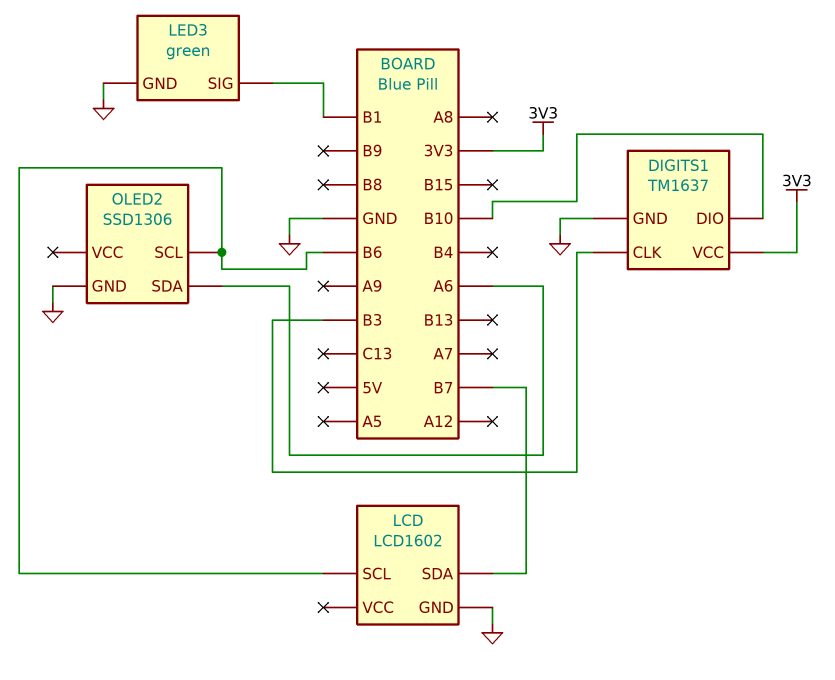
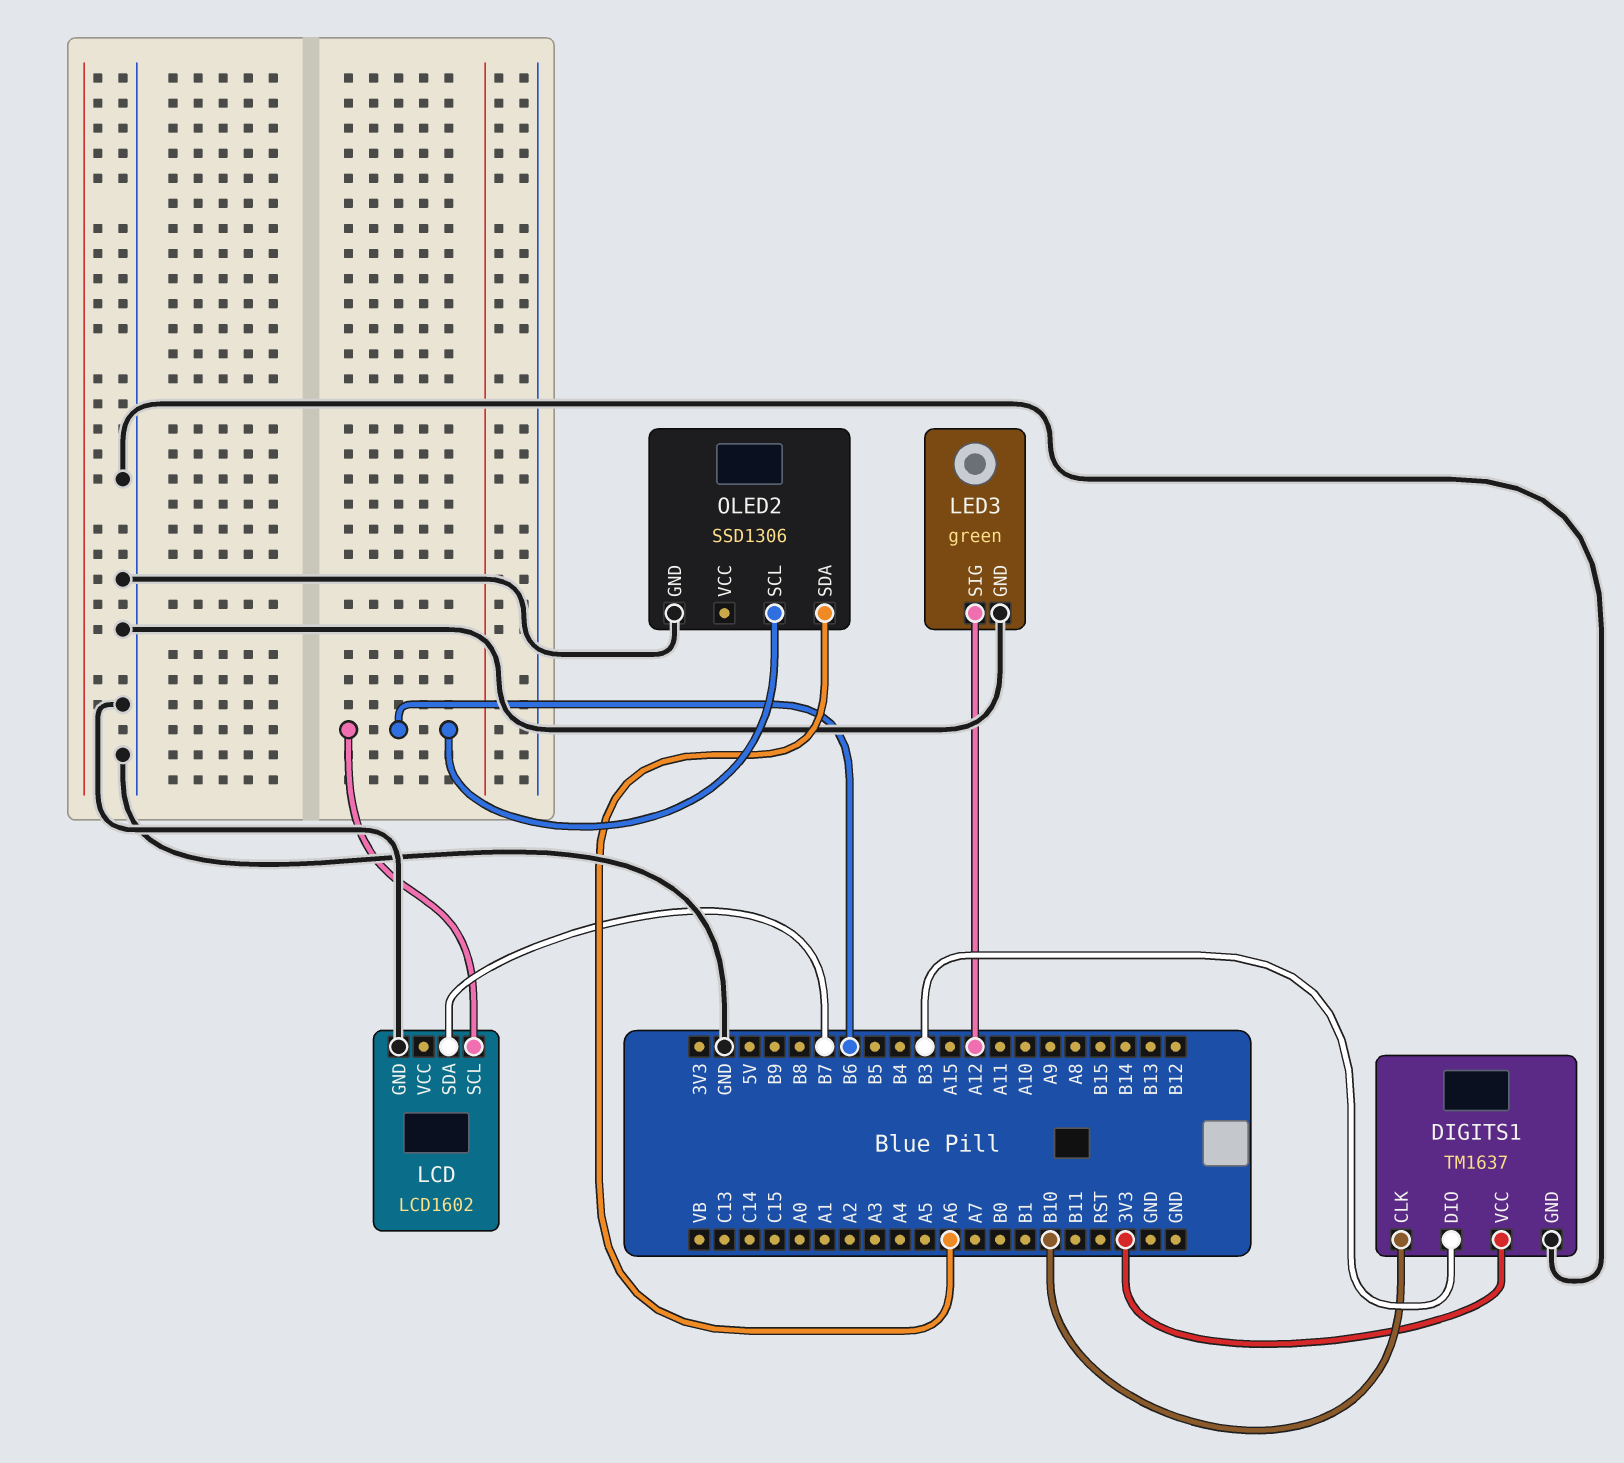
DIGITS1 pin CLK: B3 -> B10
DIGITS1 pin DIO: B10 -> B3
LED3 pin SIG: B1 -> A12

